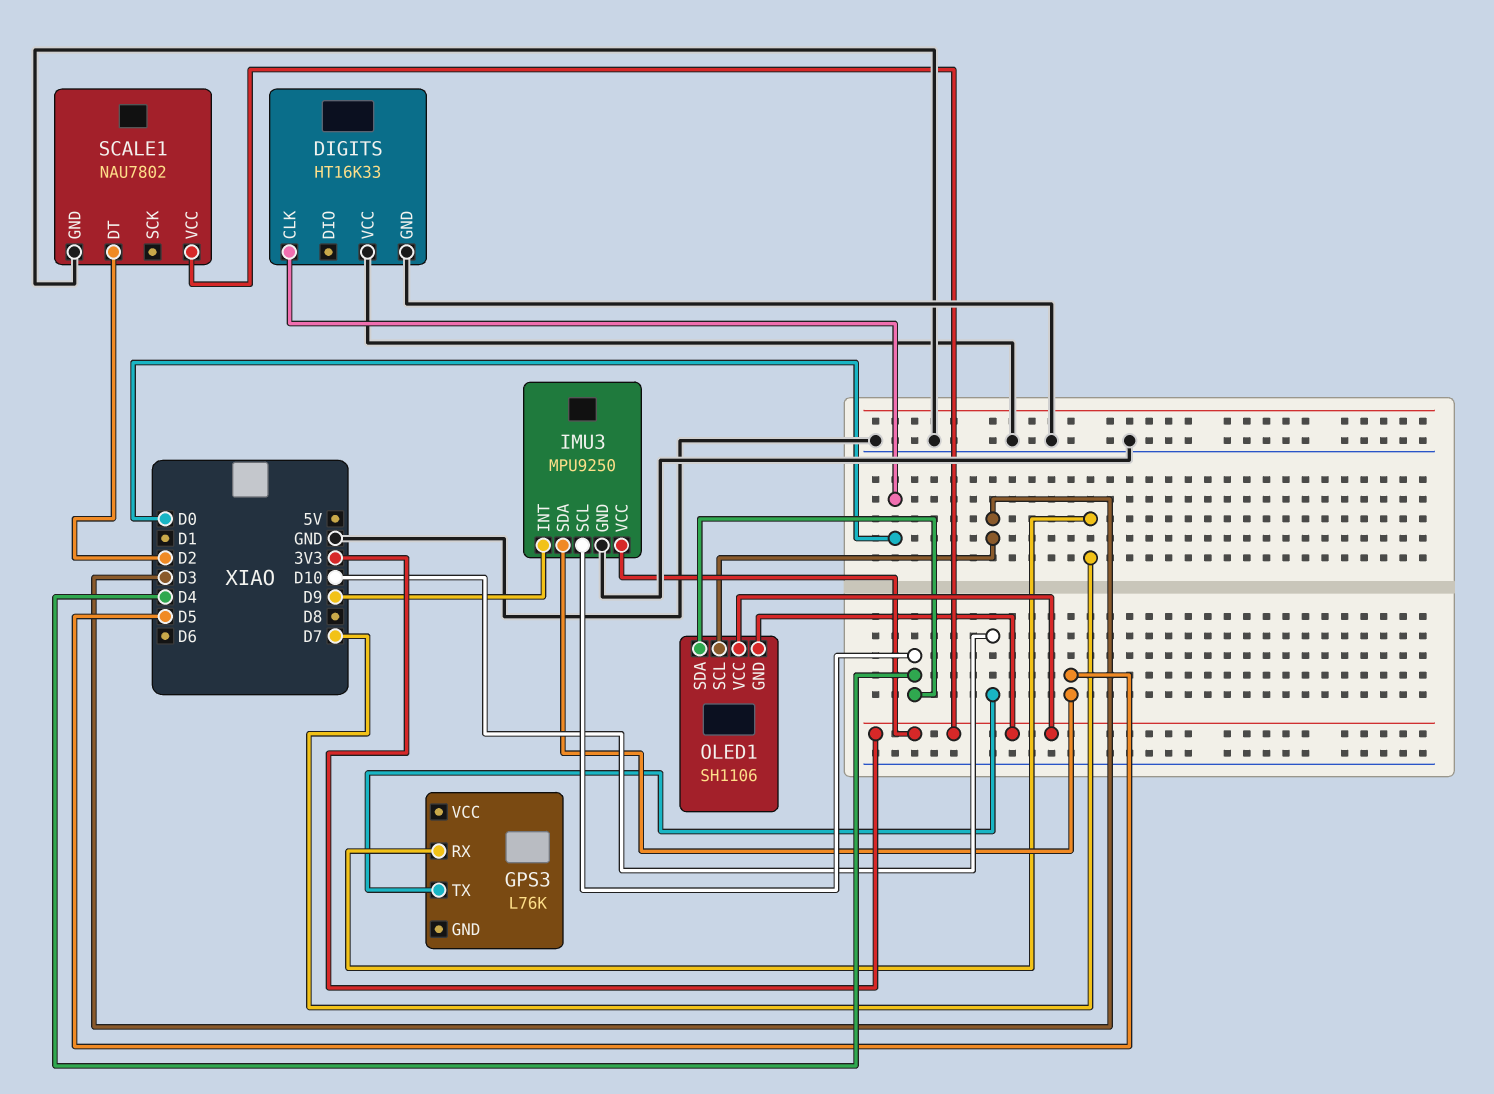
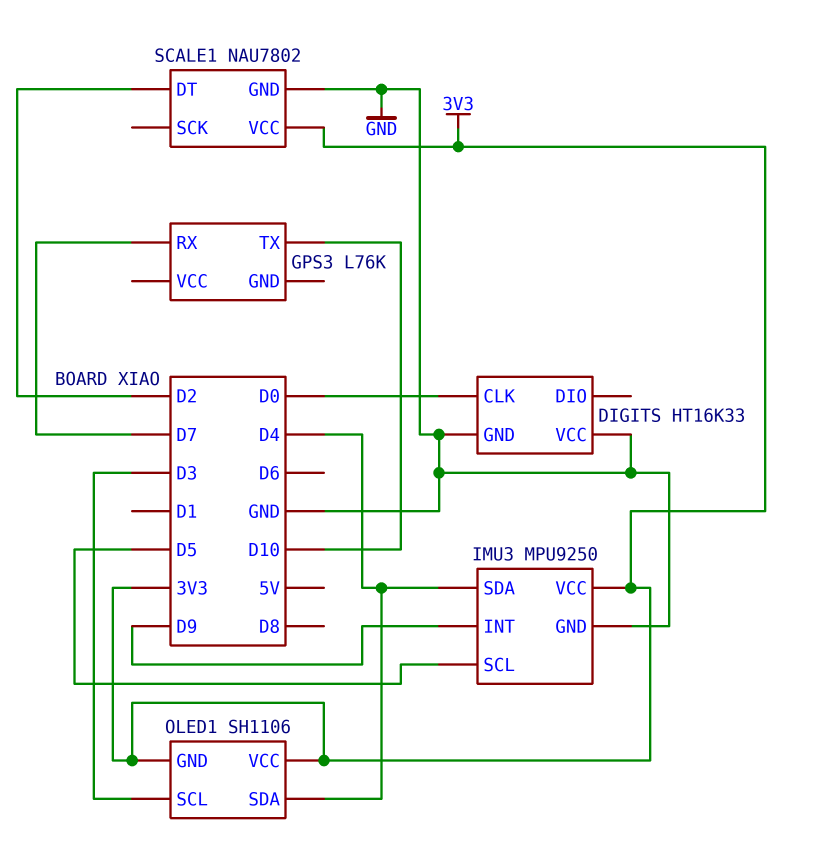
IMU3 pin SCL: D4 -> D5
IMU3 pin SDA: D5 -> D4

